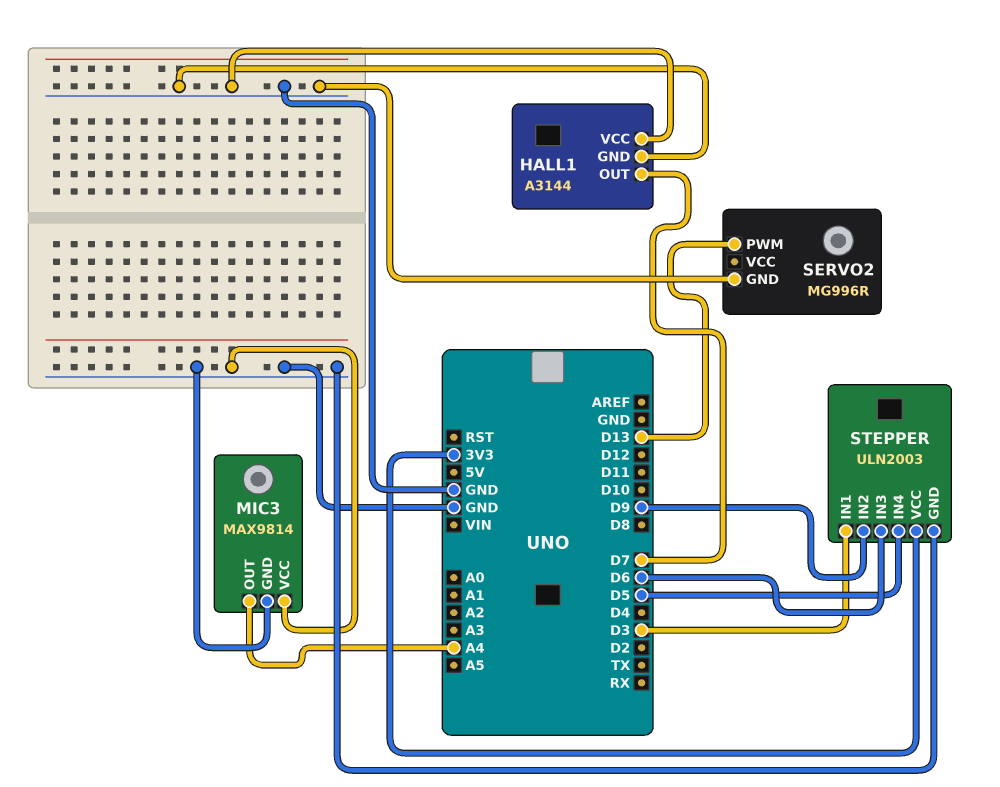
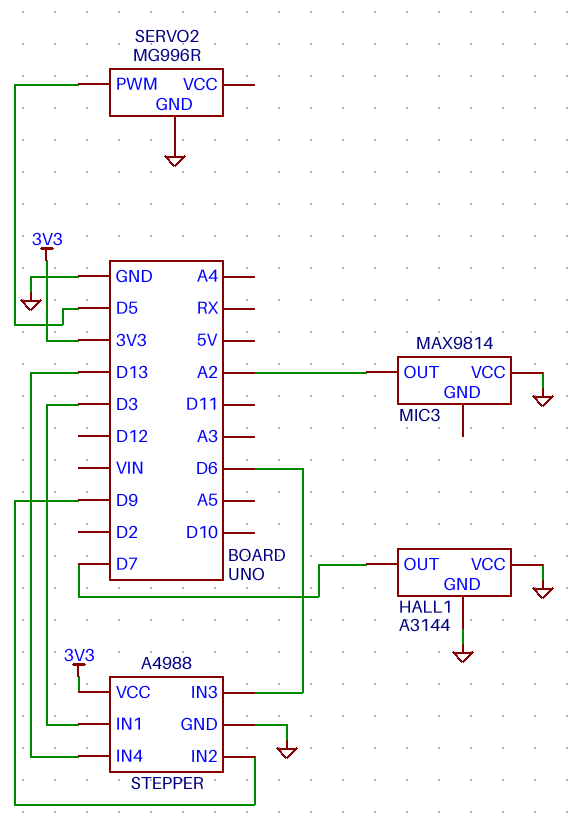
MIC3 pin GND: GND -> none
MIC3 pin OUT: A4 -> A2
SERVO2 pin PWM: D13 -> D5
STEPPER: ULN2003 -> A4988
STEPPER pin IN4: D5 -> D13

